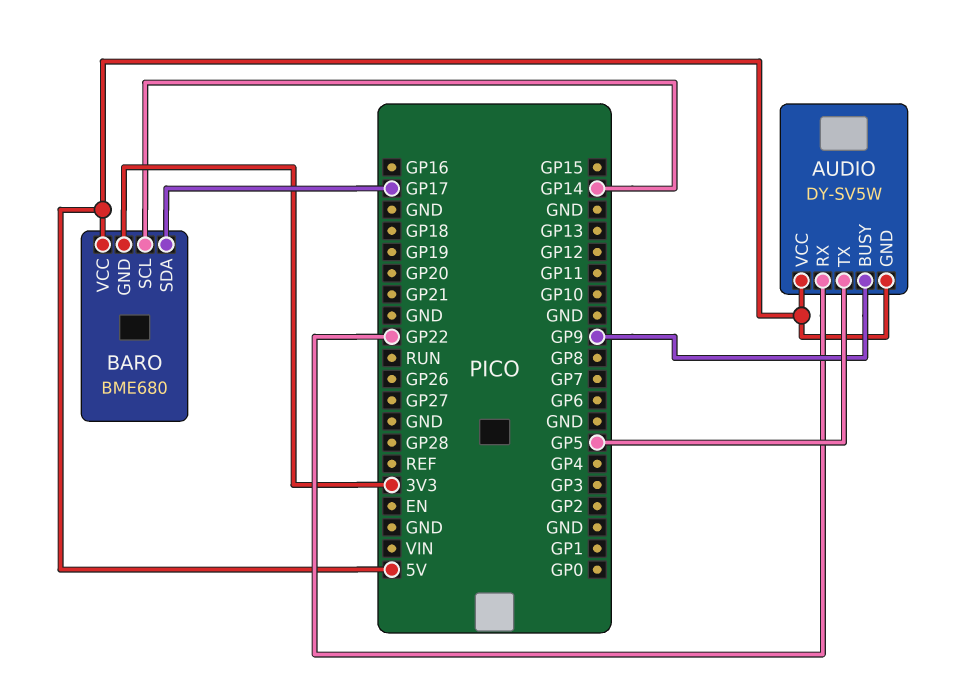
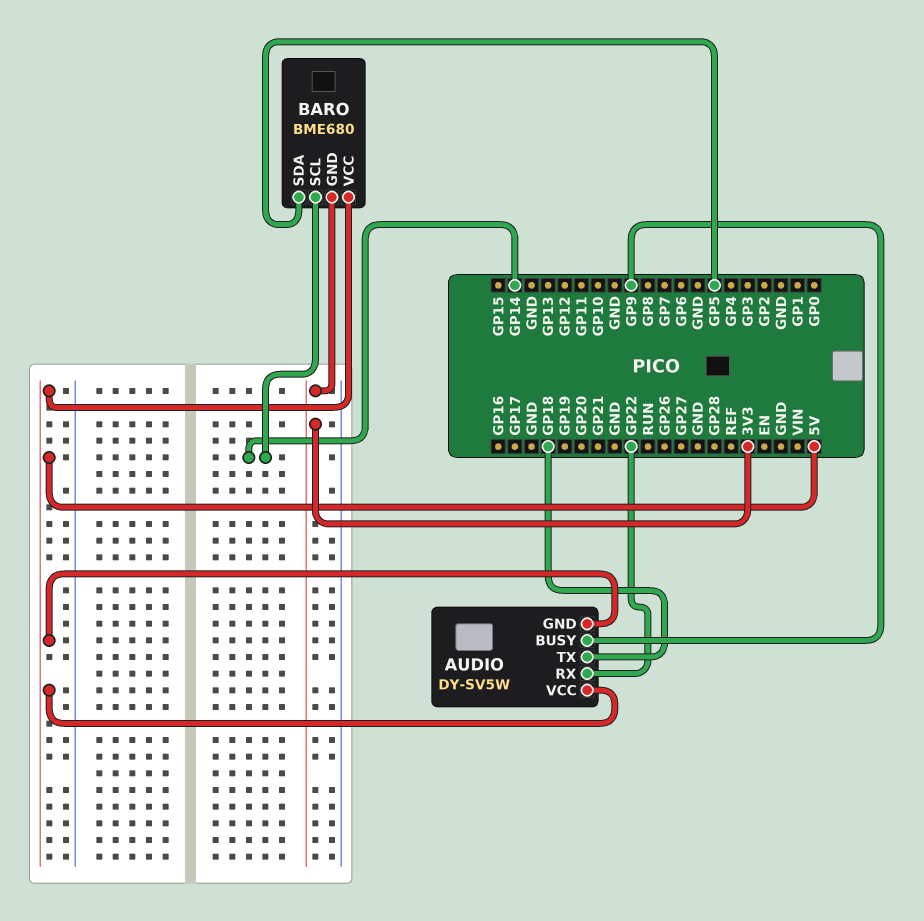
AUDIO pin TX: GP5 -> GP18
BARO pin SDA: GP17 -> GP5

